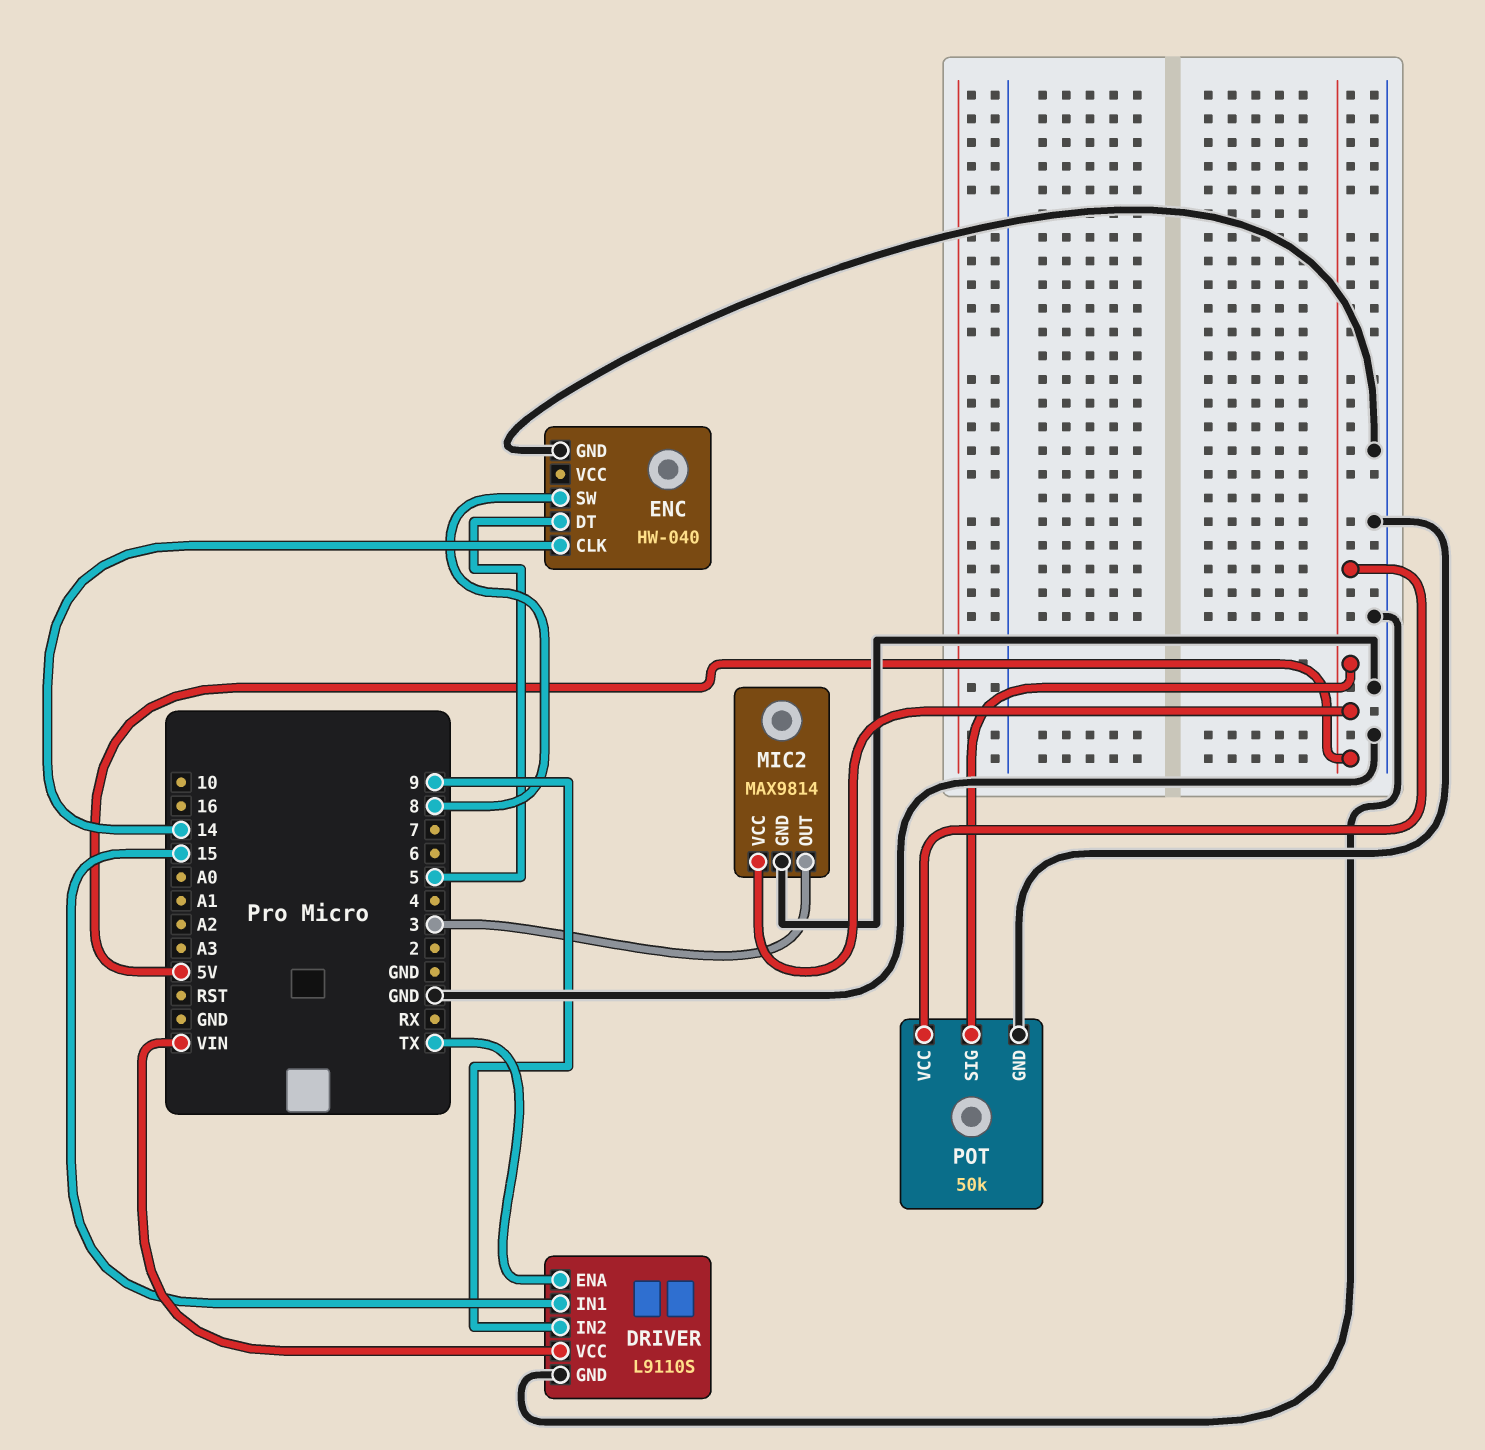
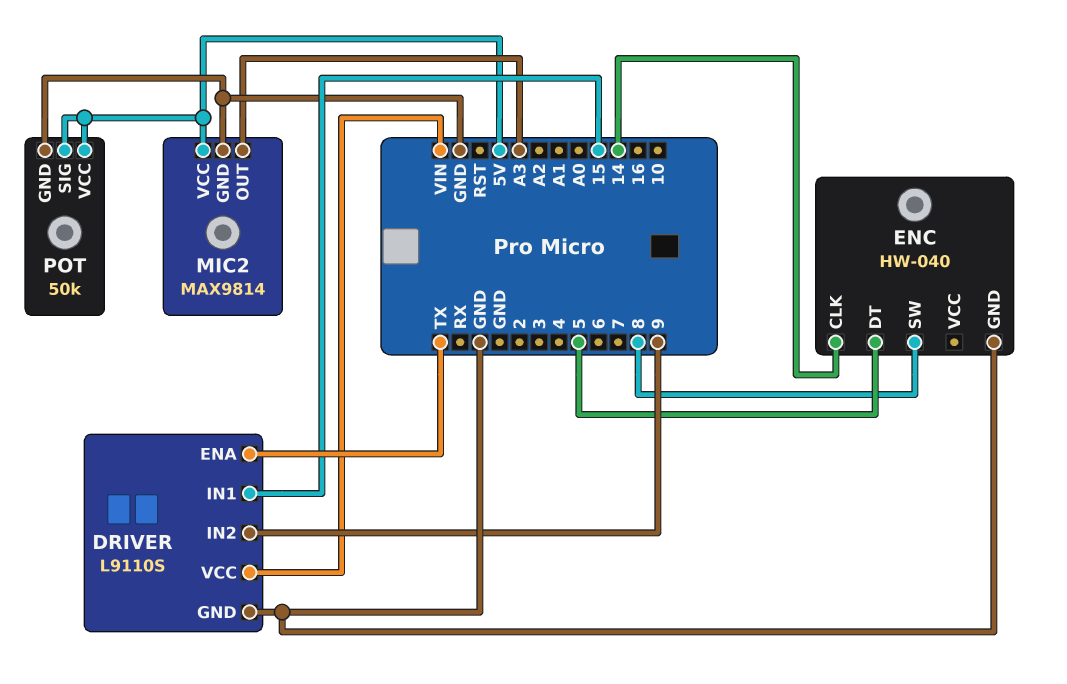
MIC2 pin OUT: 3 -> A3

